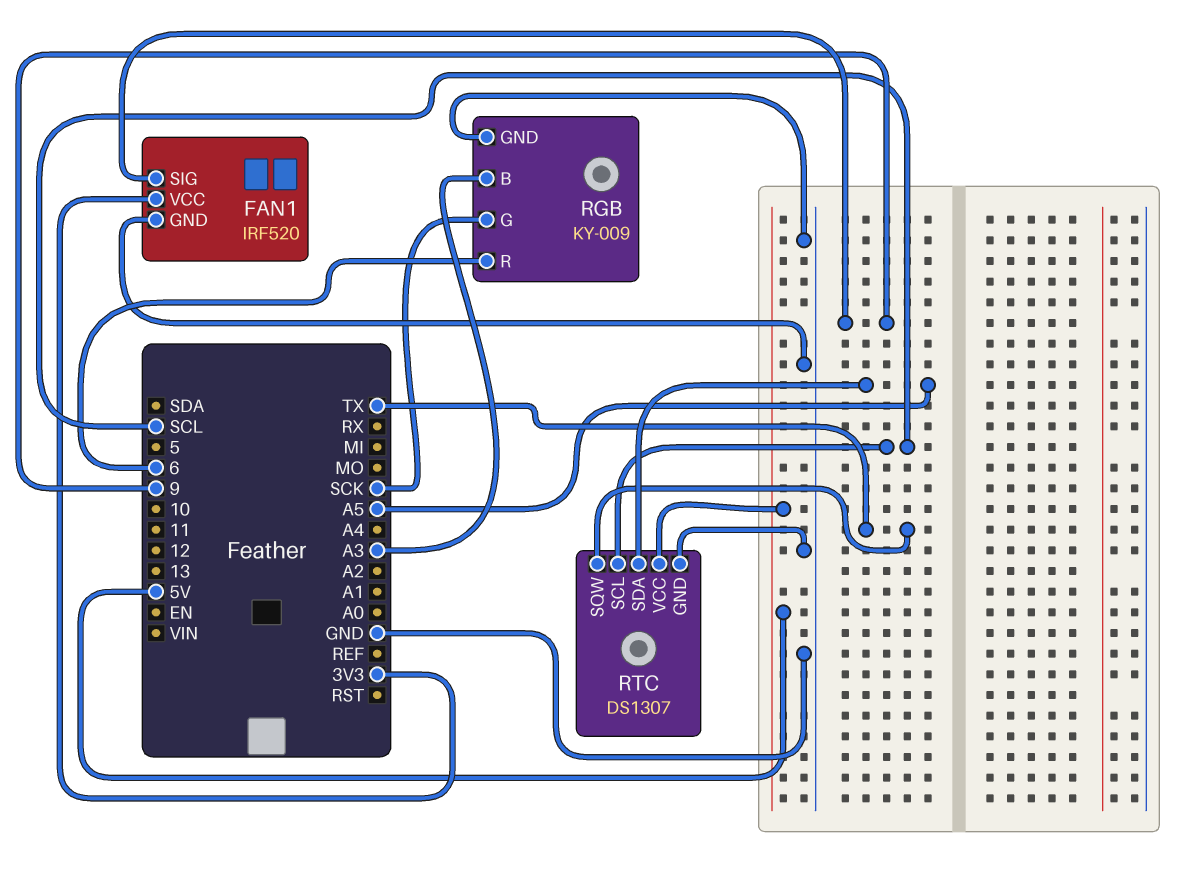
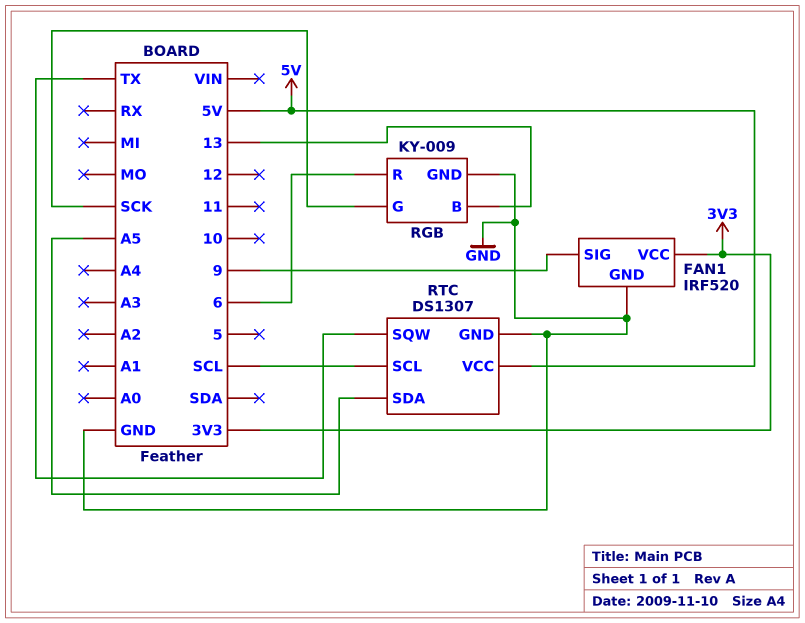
RGB pin B: A3 -> 13

